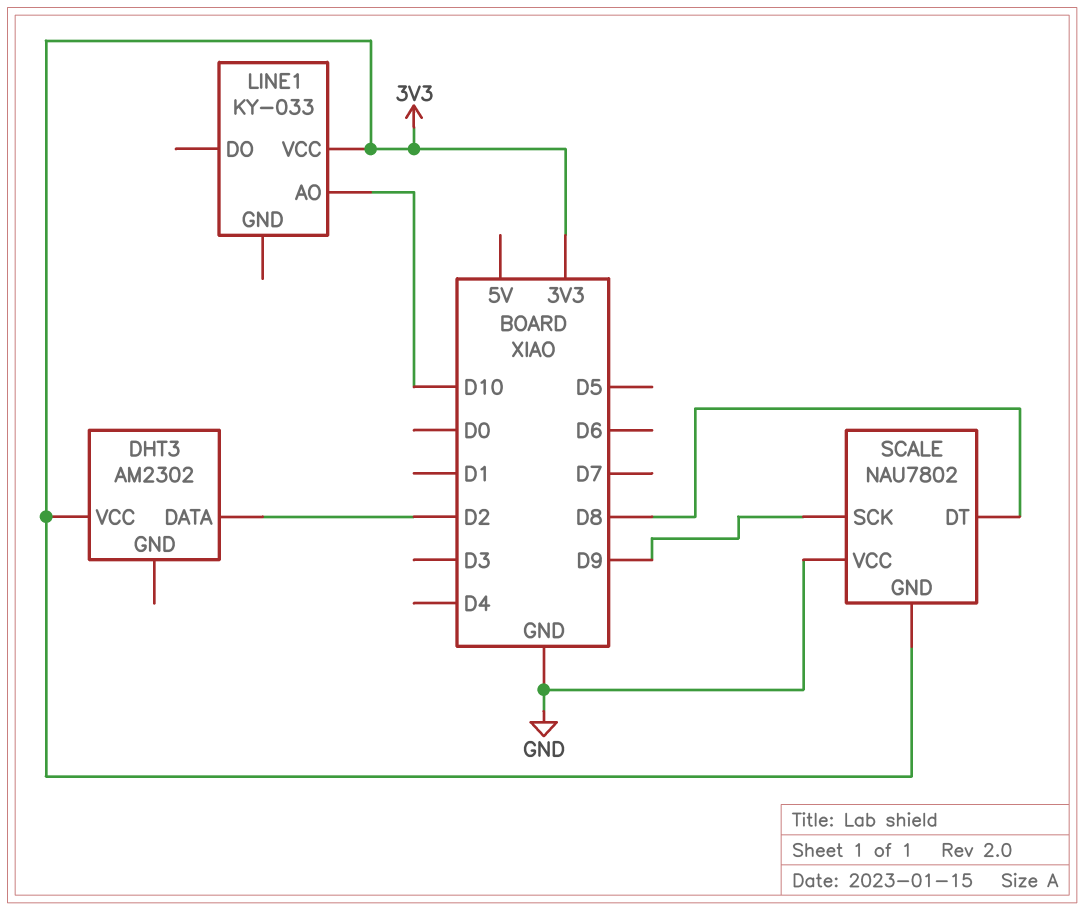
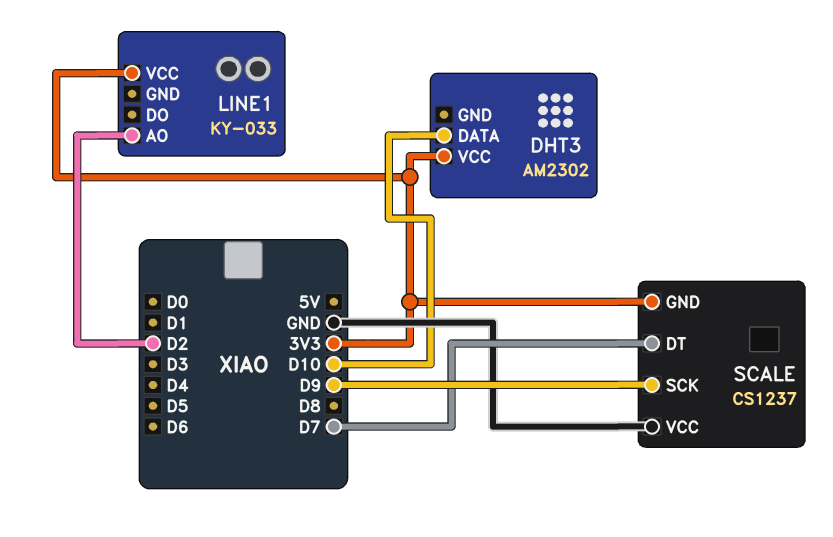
DHT3 pin DATA: D2 -> D10
LINE1 pin AO: D10 -> D2
SCALE: NAU7802 -> CS1237
SCALE pin DT: D8 -> D7

